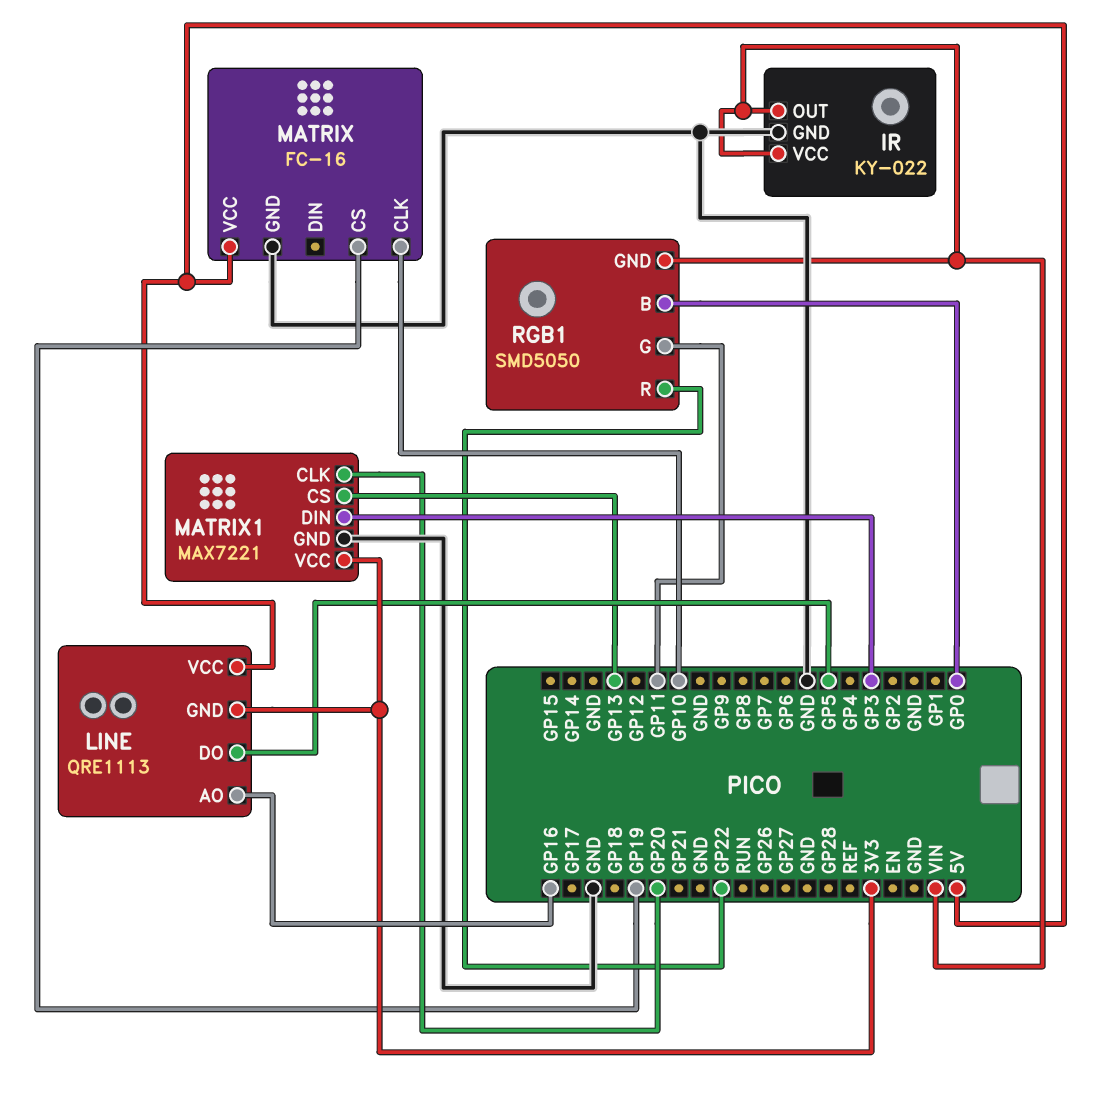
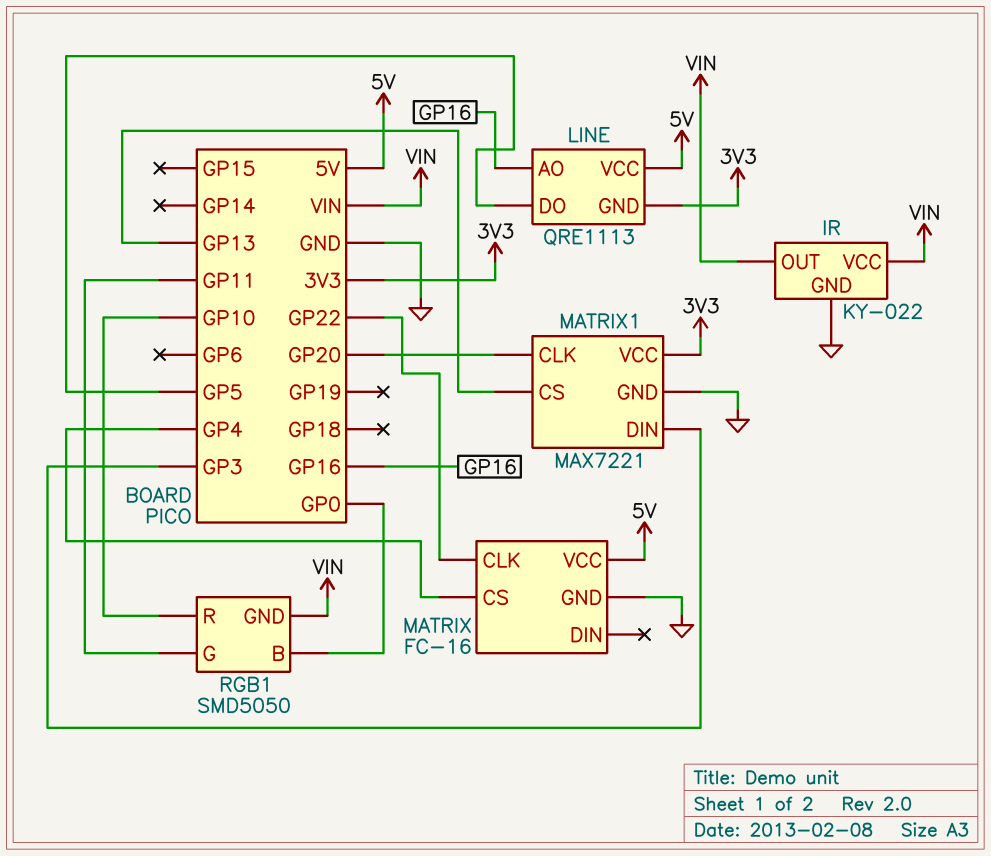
MATRIX pin CLK: GP10 -> GP22
MATRIX pin CS: GP19 -> GP4
RGB1 pin R: GP22 -> GP10

